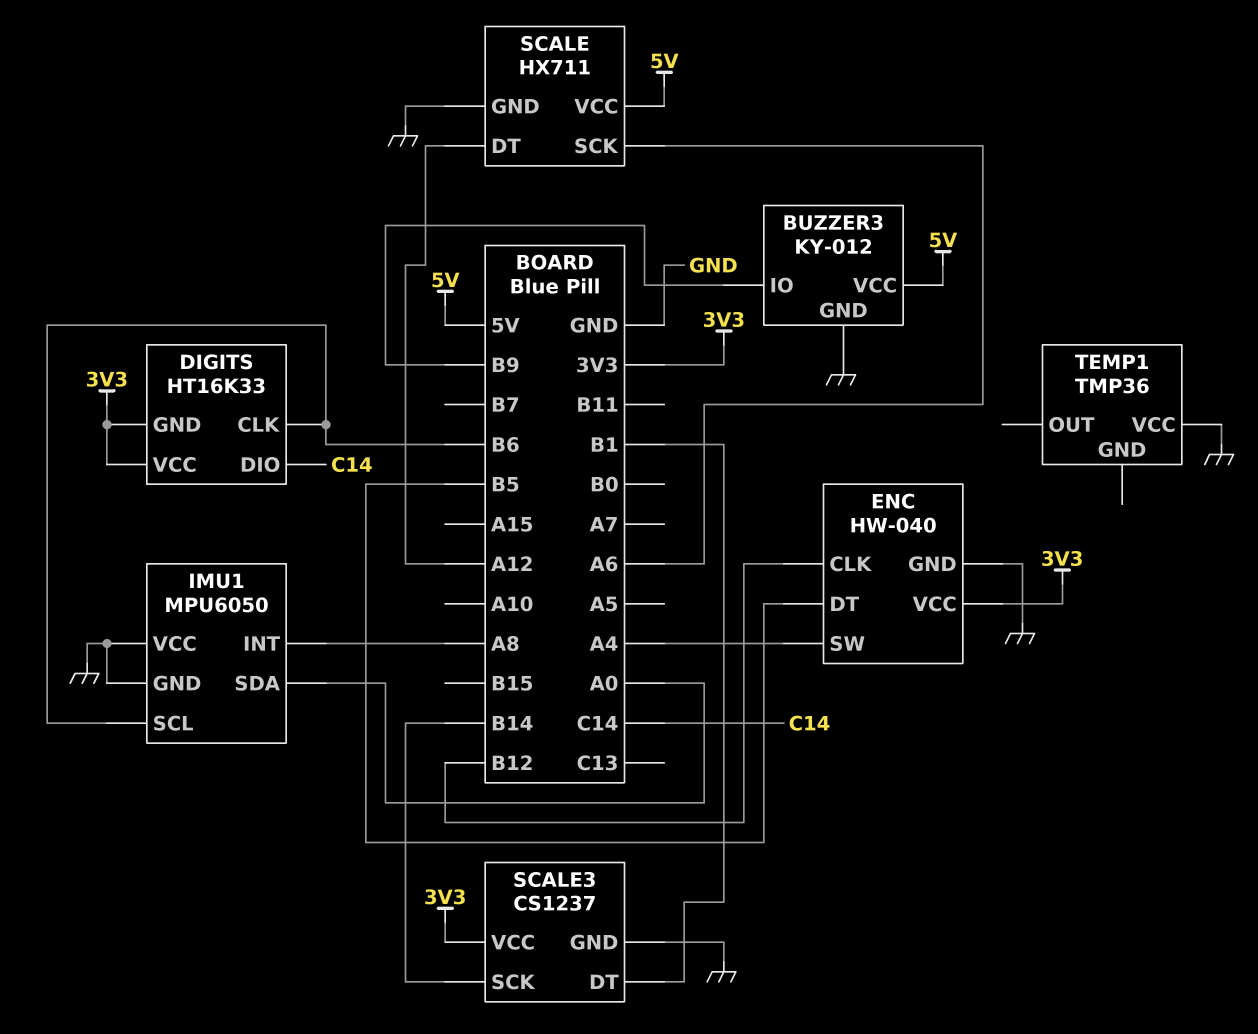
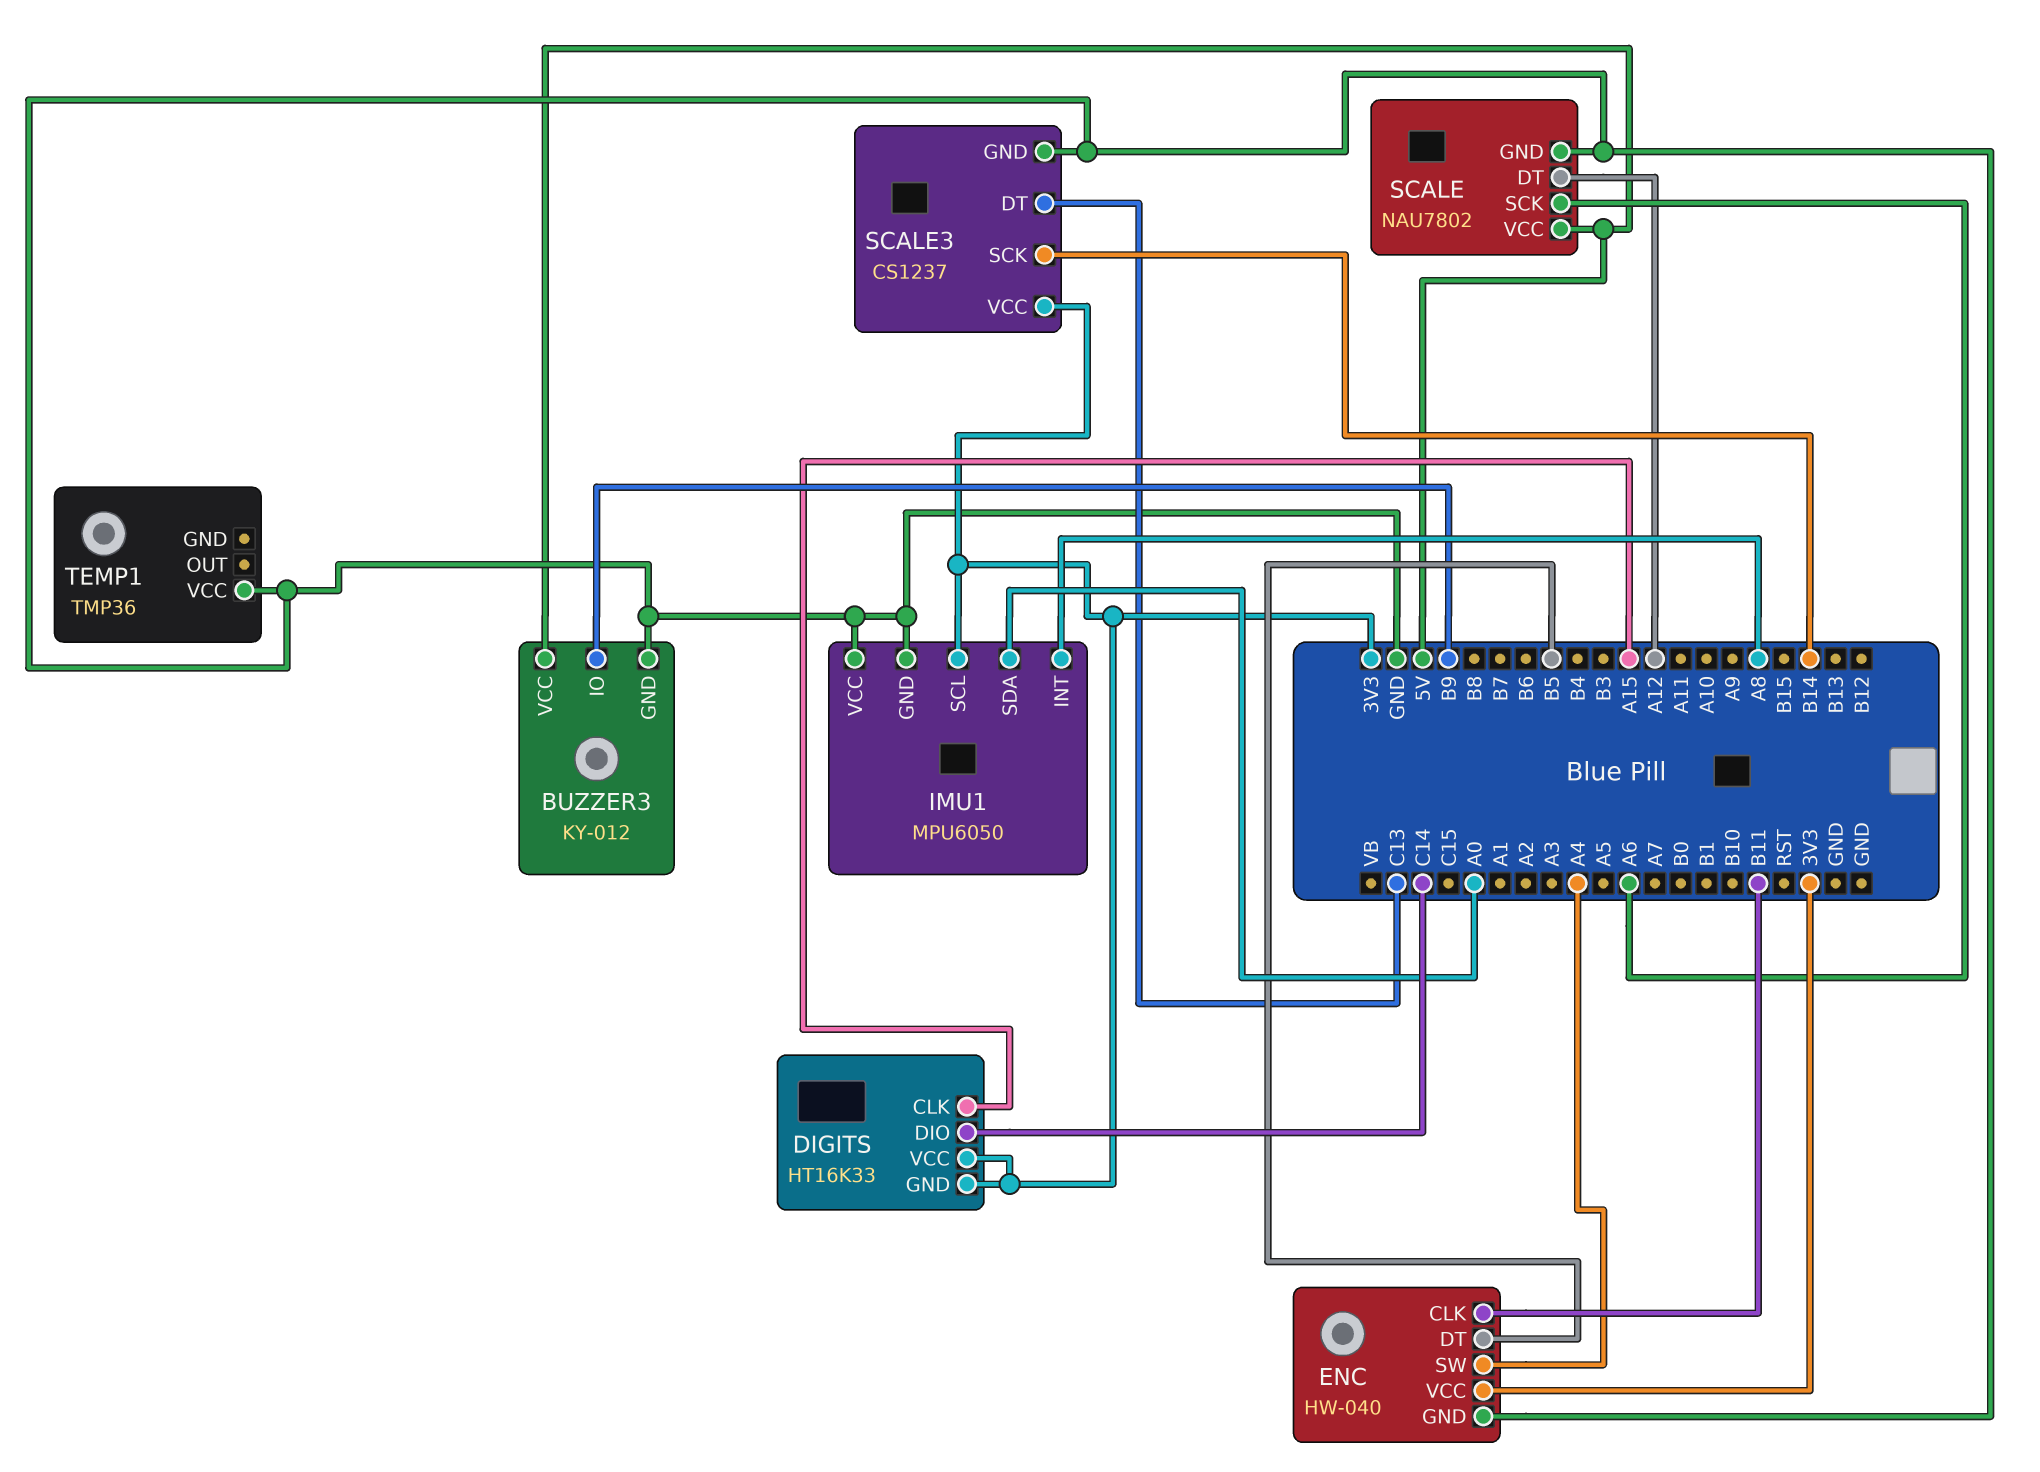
DIGITS pin CLK: B6 -> A15
ENC pin CLK: B12 -> B11
IMU1 pin SCL: B6 -> 3V3
SCALE: HX711 -> NAU7802
SCALE3 pin DT: B1 -> C13

